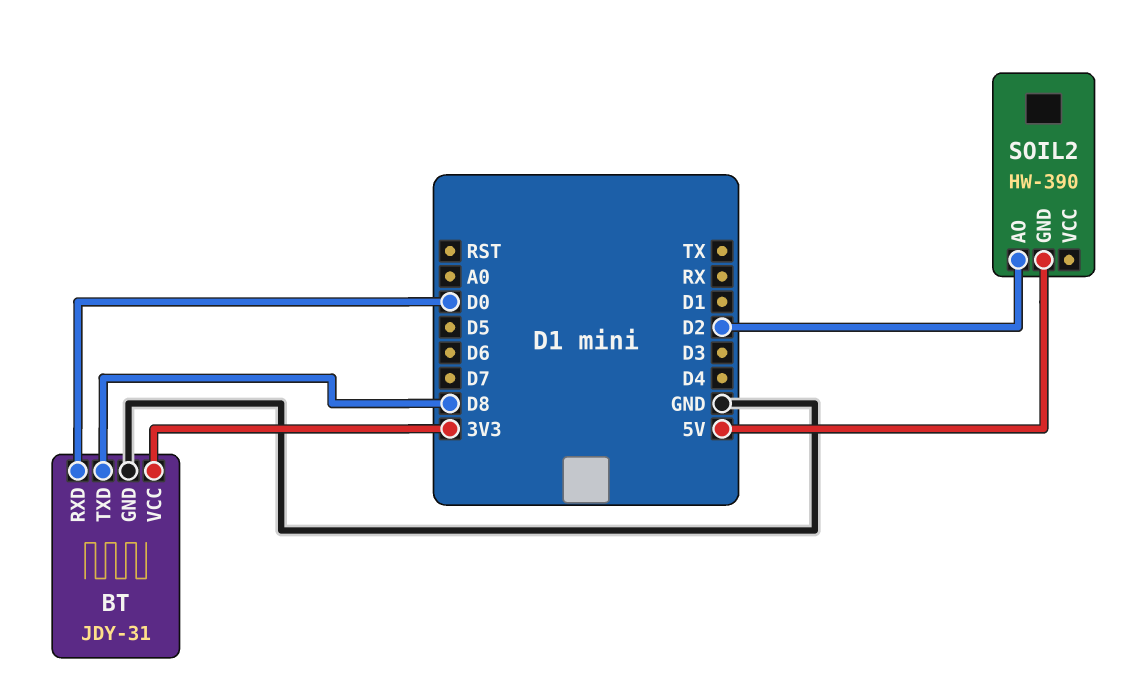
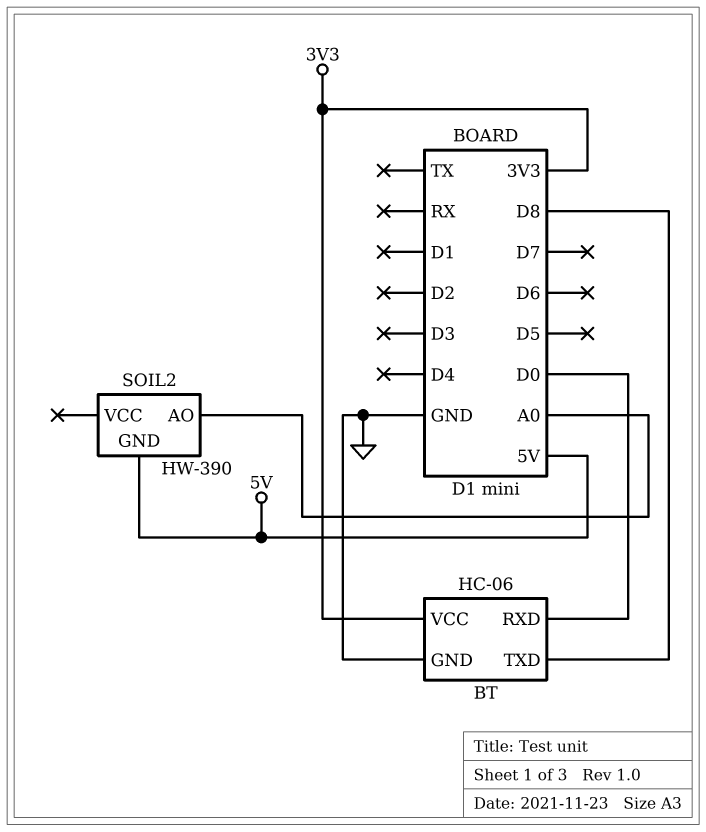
BT: JDY-31 -> HC-06
SOIL2 pin AO: D2 -> A0

